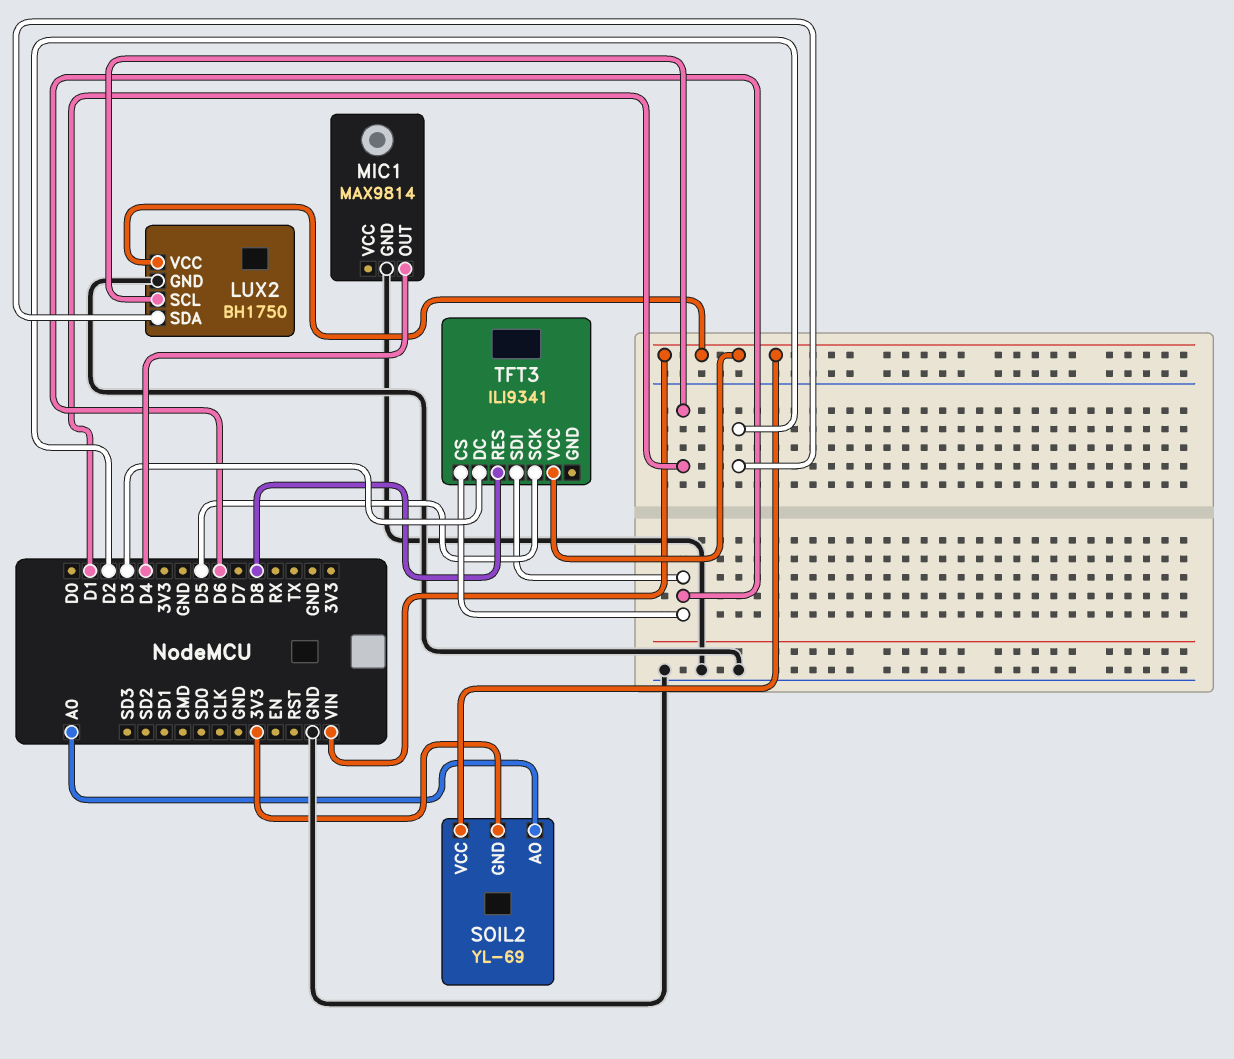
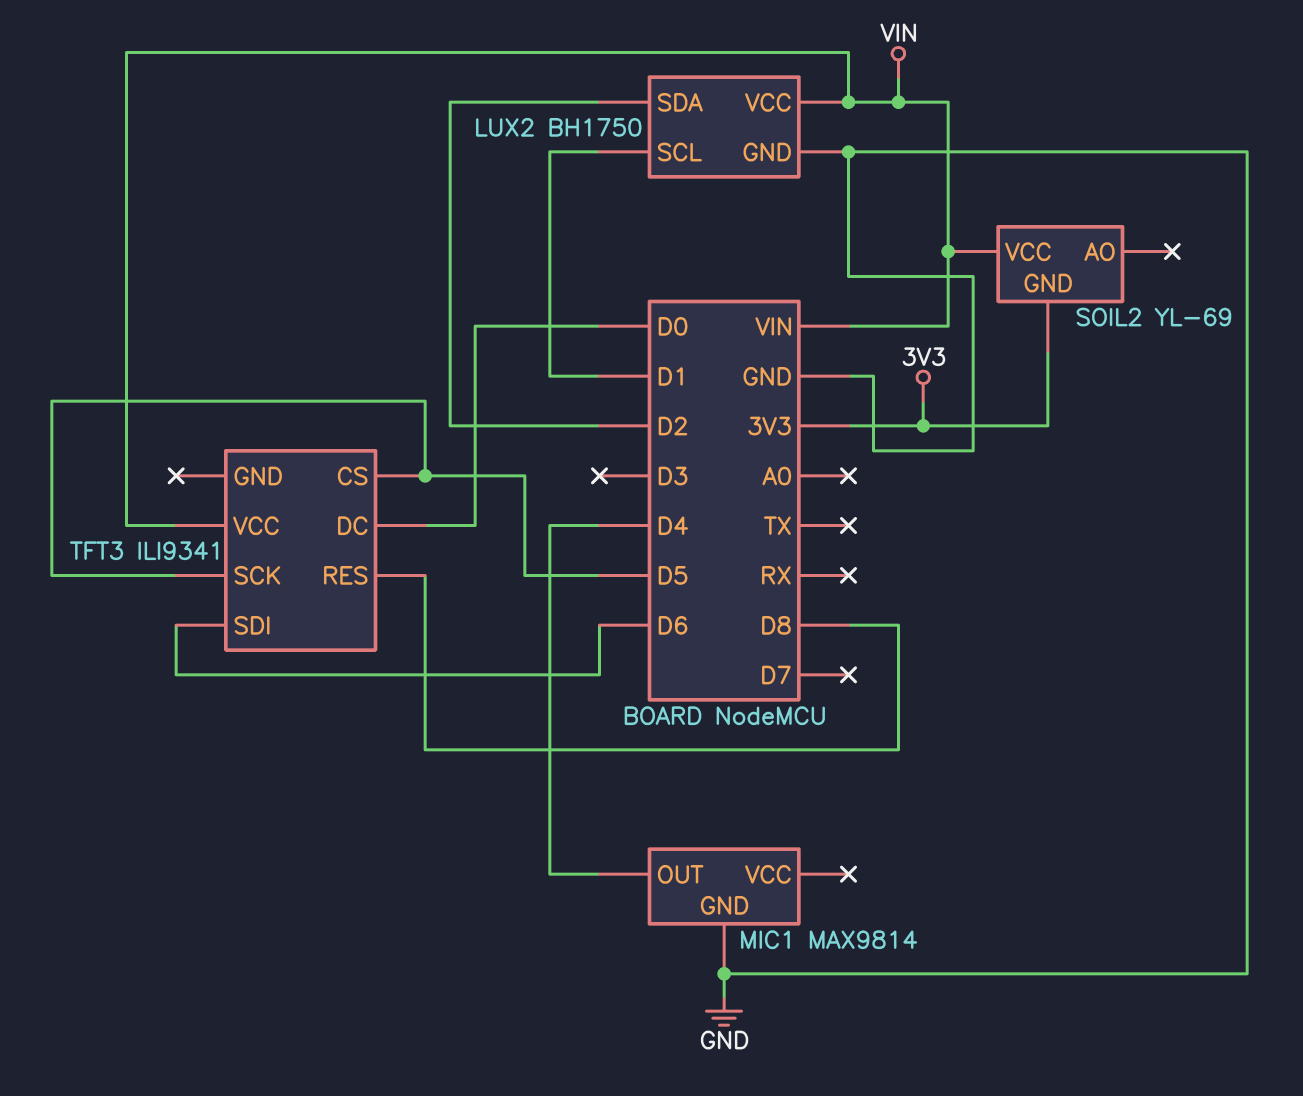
SOIL2 pin AO: A0 -> none
TFT3 pin CS: D6 -> D5
TFT3 pin DC: D3 -> D0

